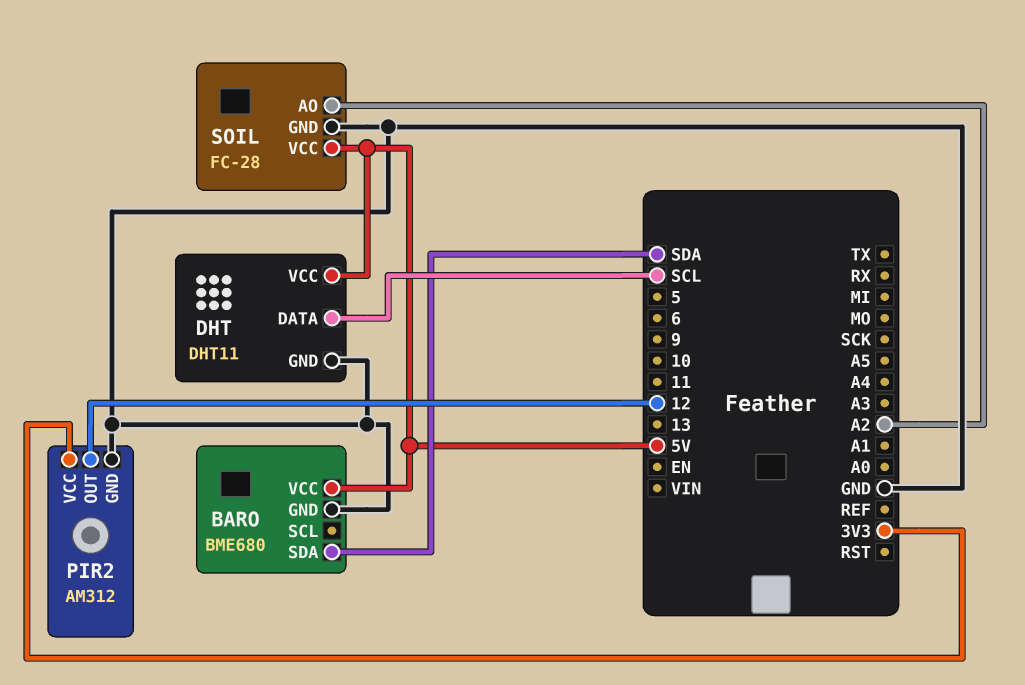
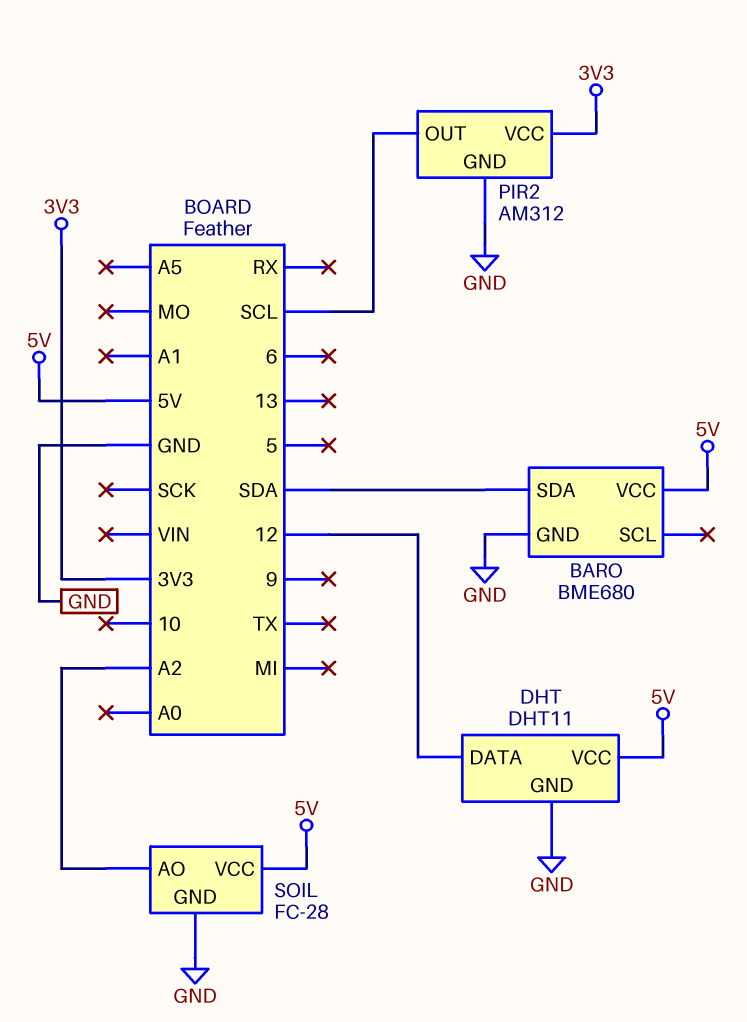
DHT pin DATA: SCL -> 12
PIR2 pin OUT: 12 -> SCL

